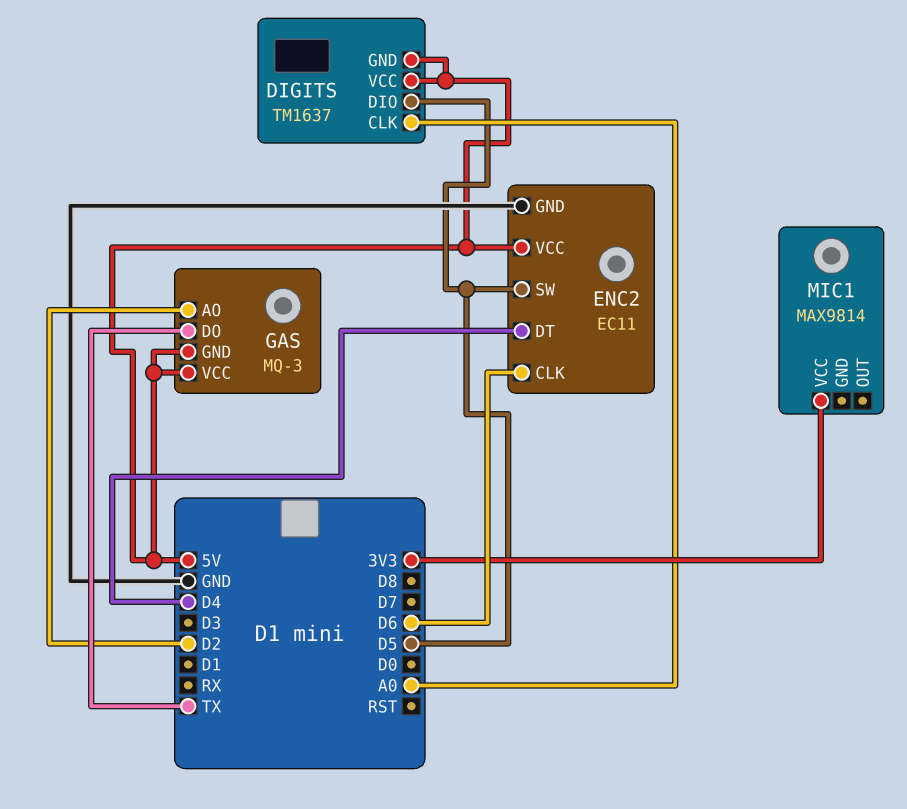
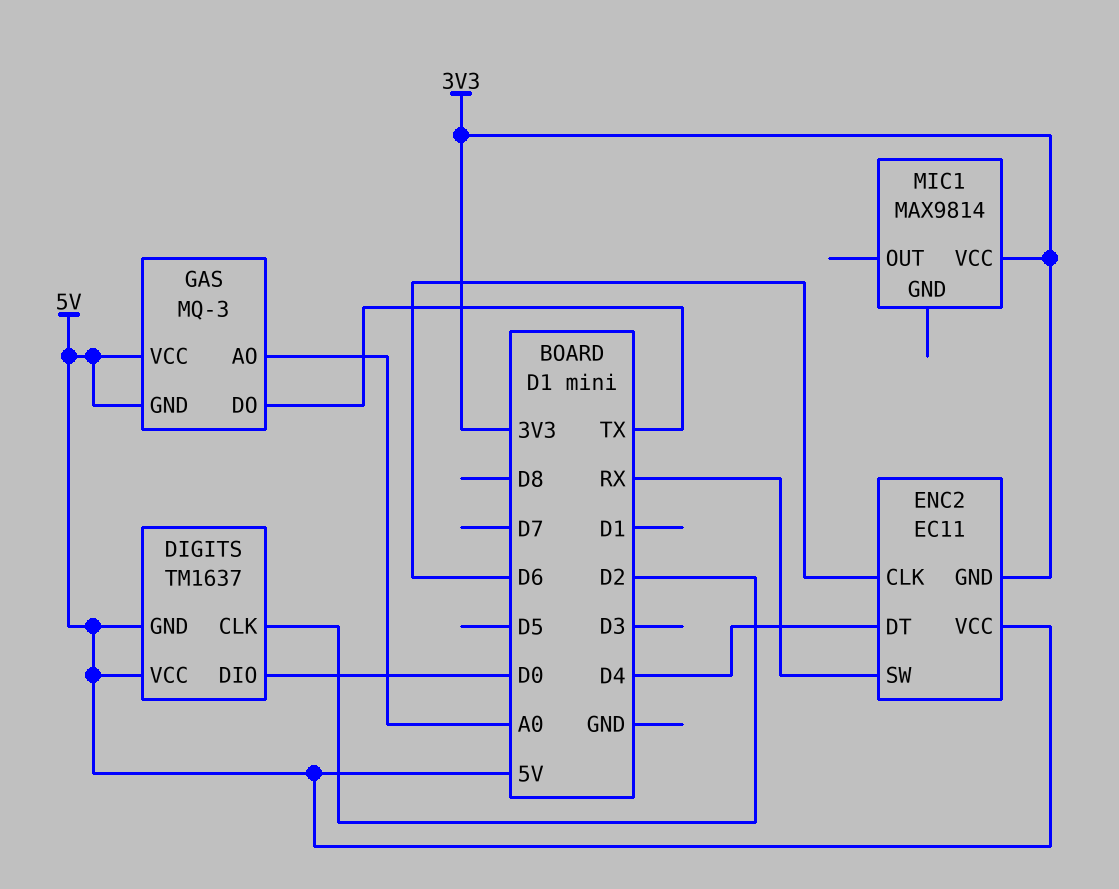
DIGITS pin CLK: A0 -> D2
DIGITS pin DIO: D5 -> D0
ENC2 pin GND: GND -> 3V3
ENC2 pin SW: D5 -> RX
GAS pin AO: D2 -> A0

